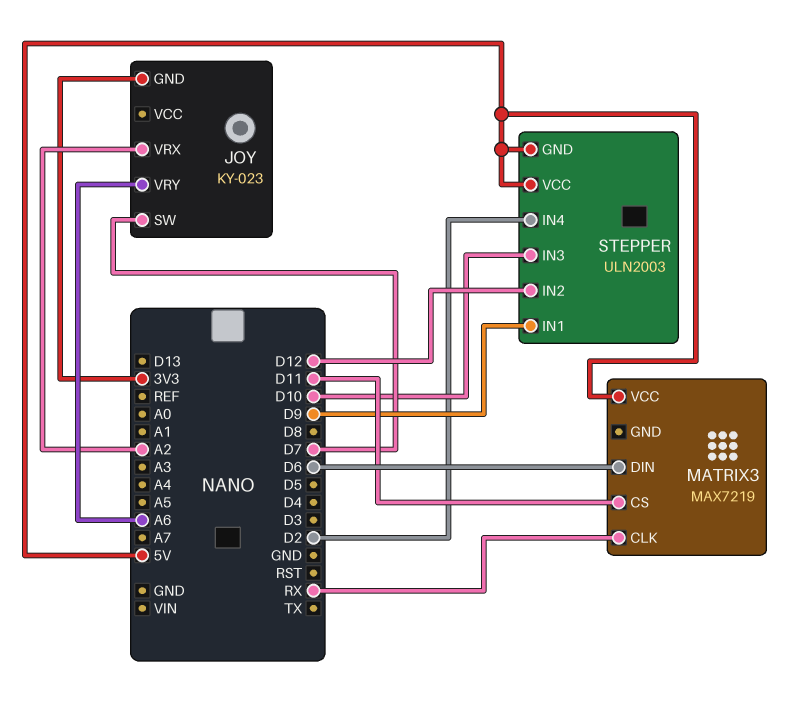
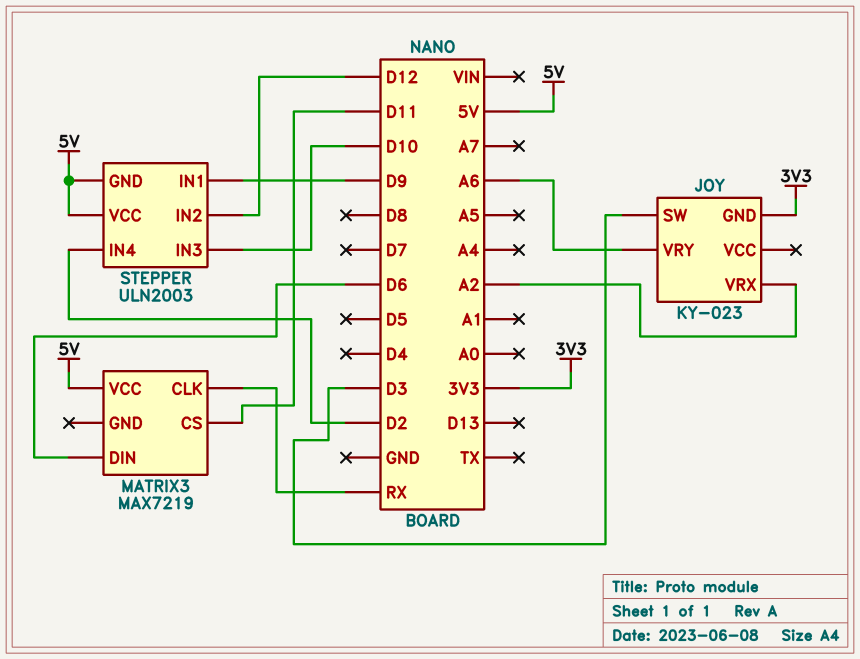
JOY pin SW: D7 -> D3

